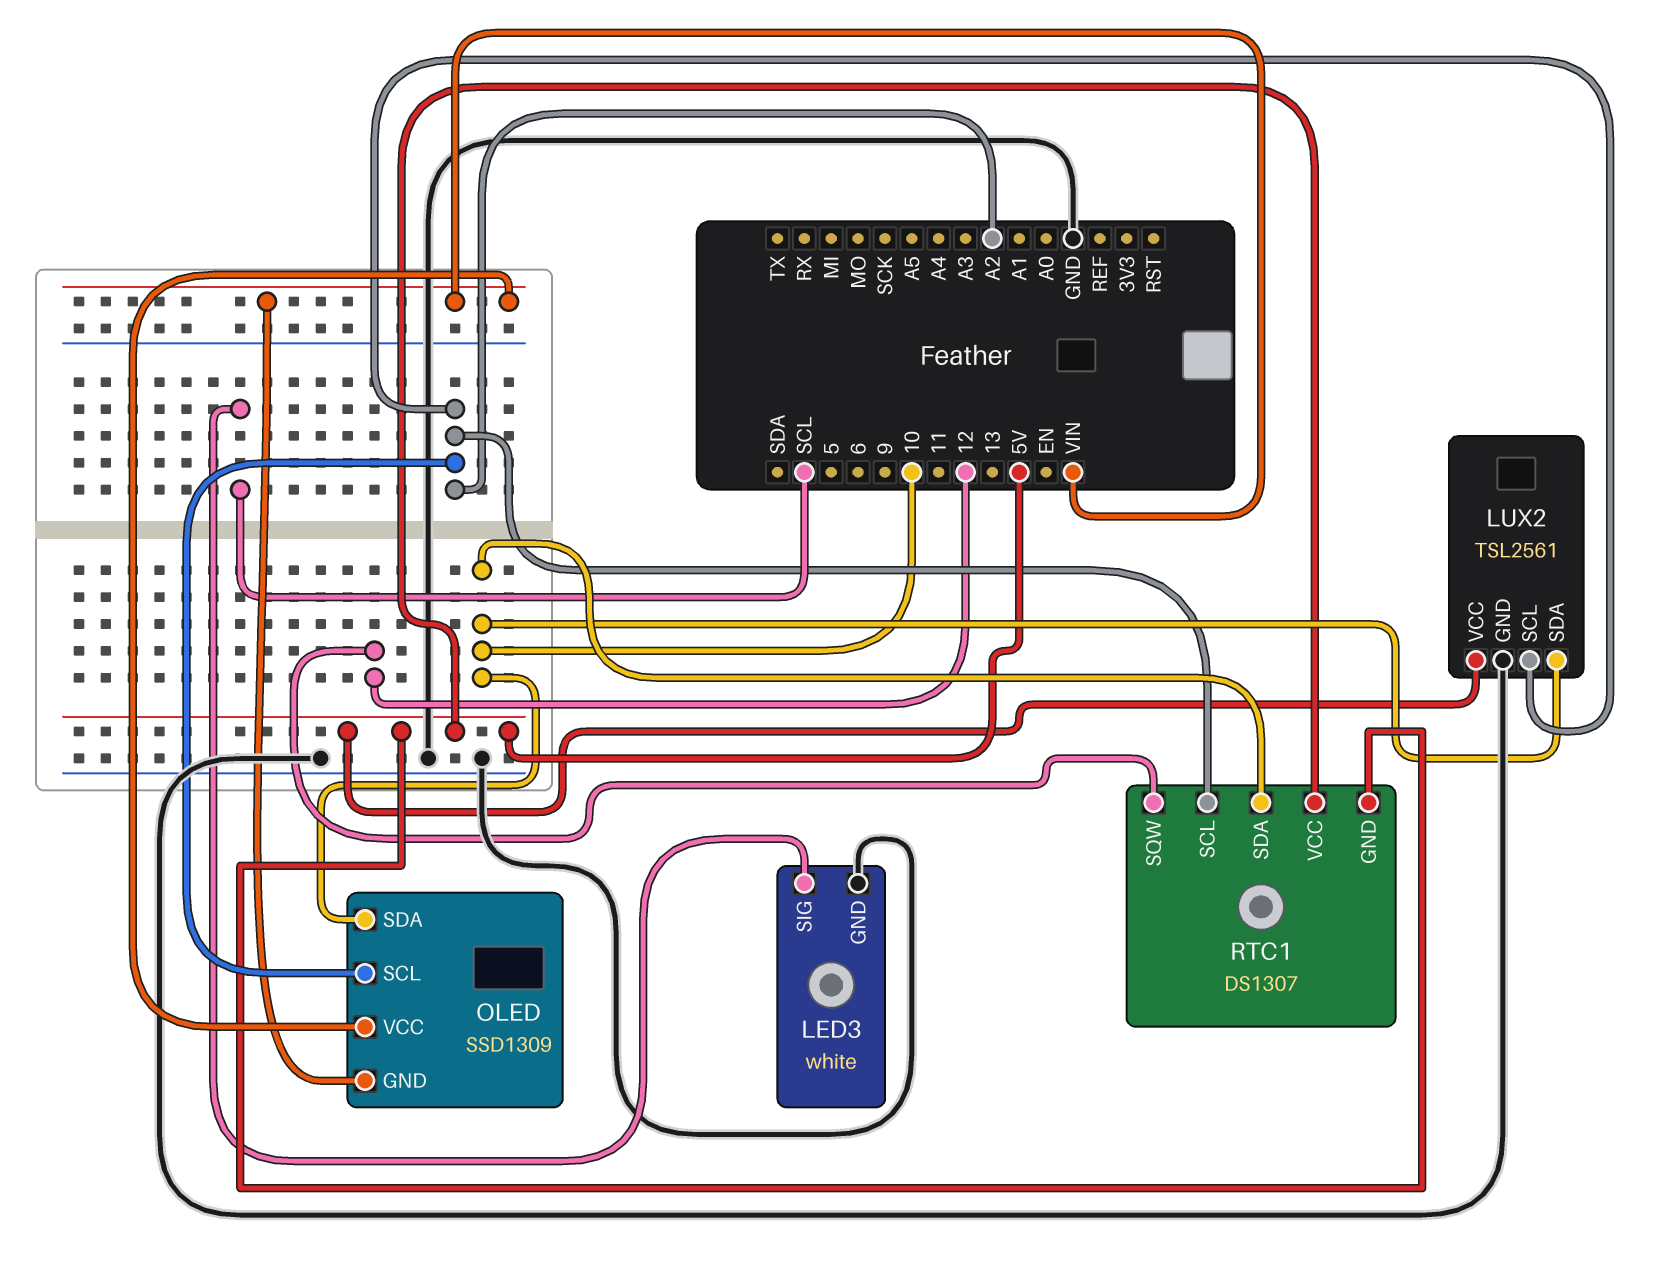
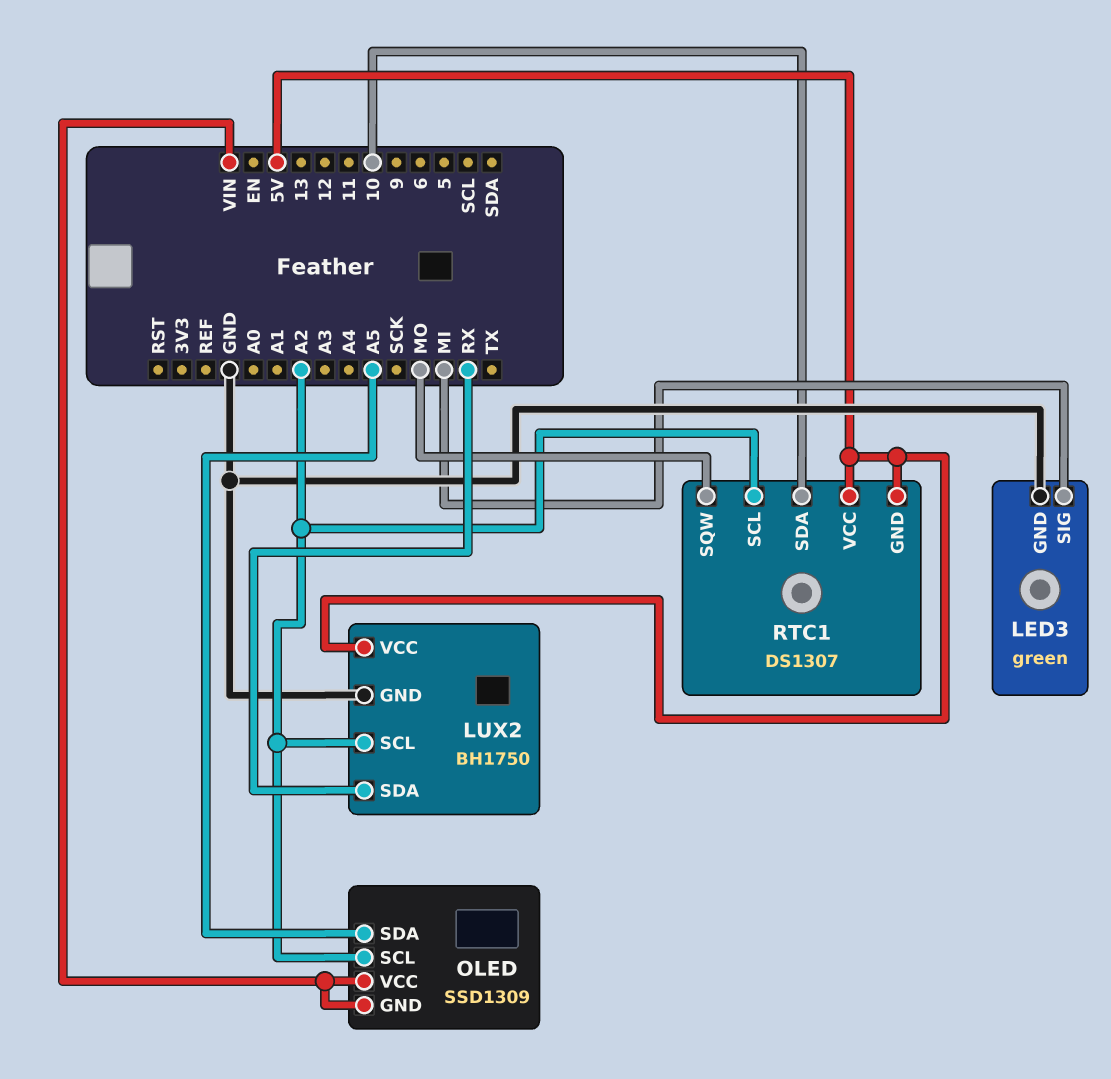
LED3: white -> green
LED3 pin SIG: SCL -> MI
LUX2: TSL2561 -> BH1750
LUX2 pin SDA: 10 -> RX
OLED pin SDA: 10 -> A5
RTC1 pin SQW: 12 -> MO

